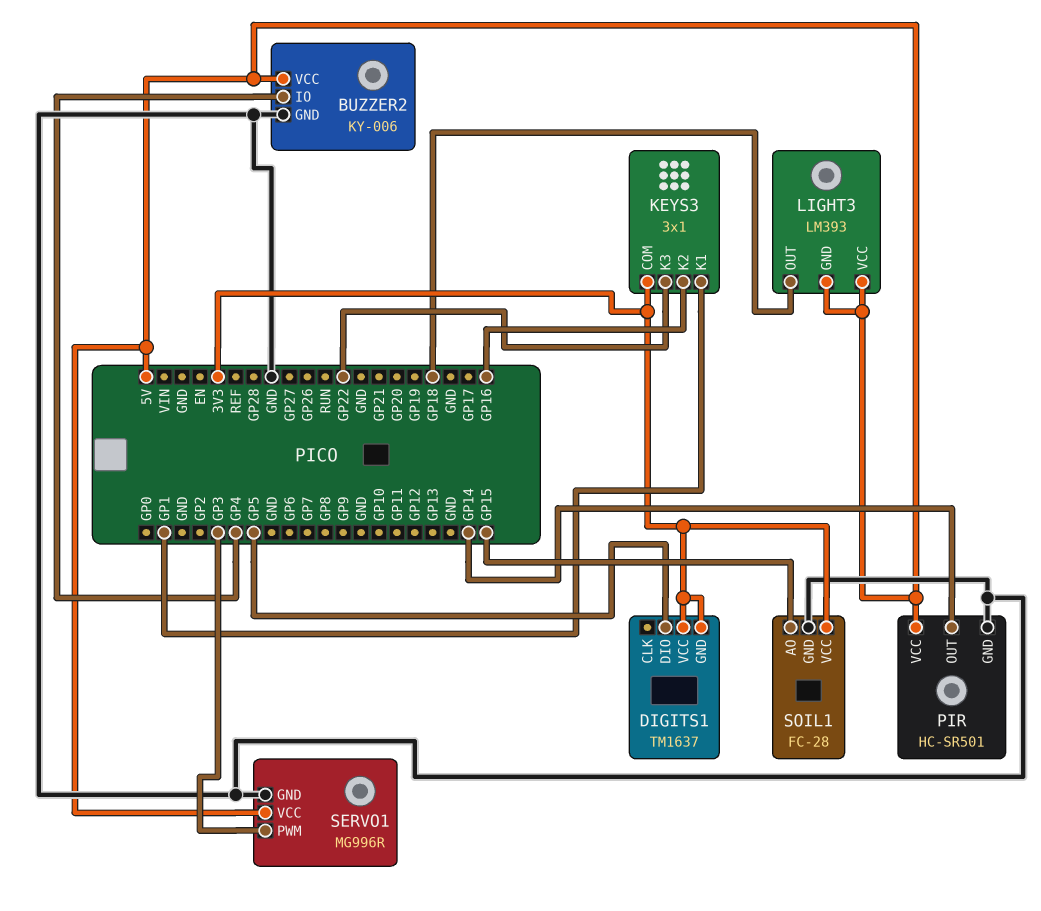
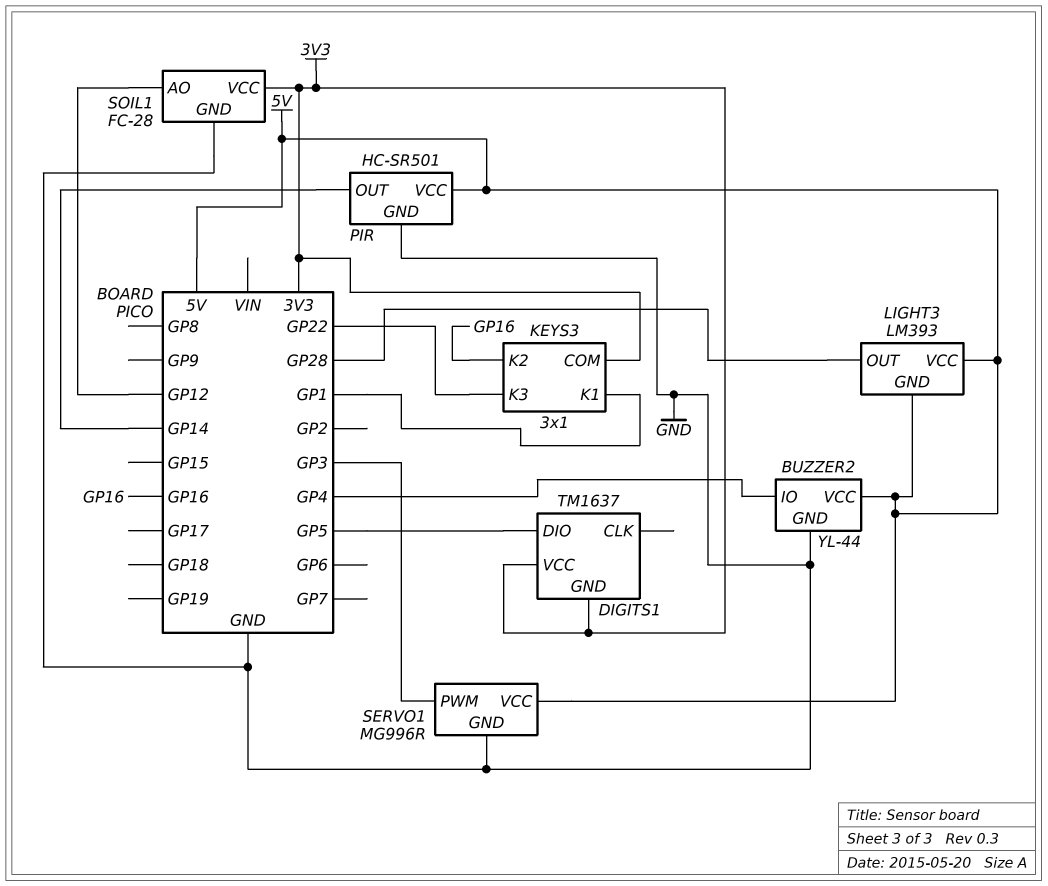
BUZZER2: KY-006 -> YL-44
LIGHT3 pin OUT: GP18 -> GP28
SOIL1 pin AO: GP15 -> GP12

